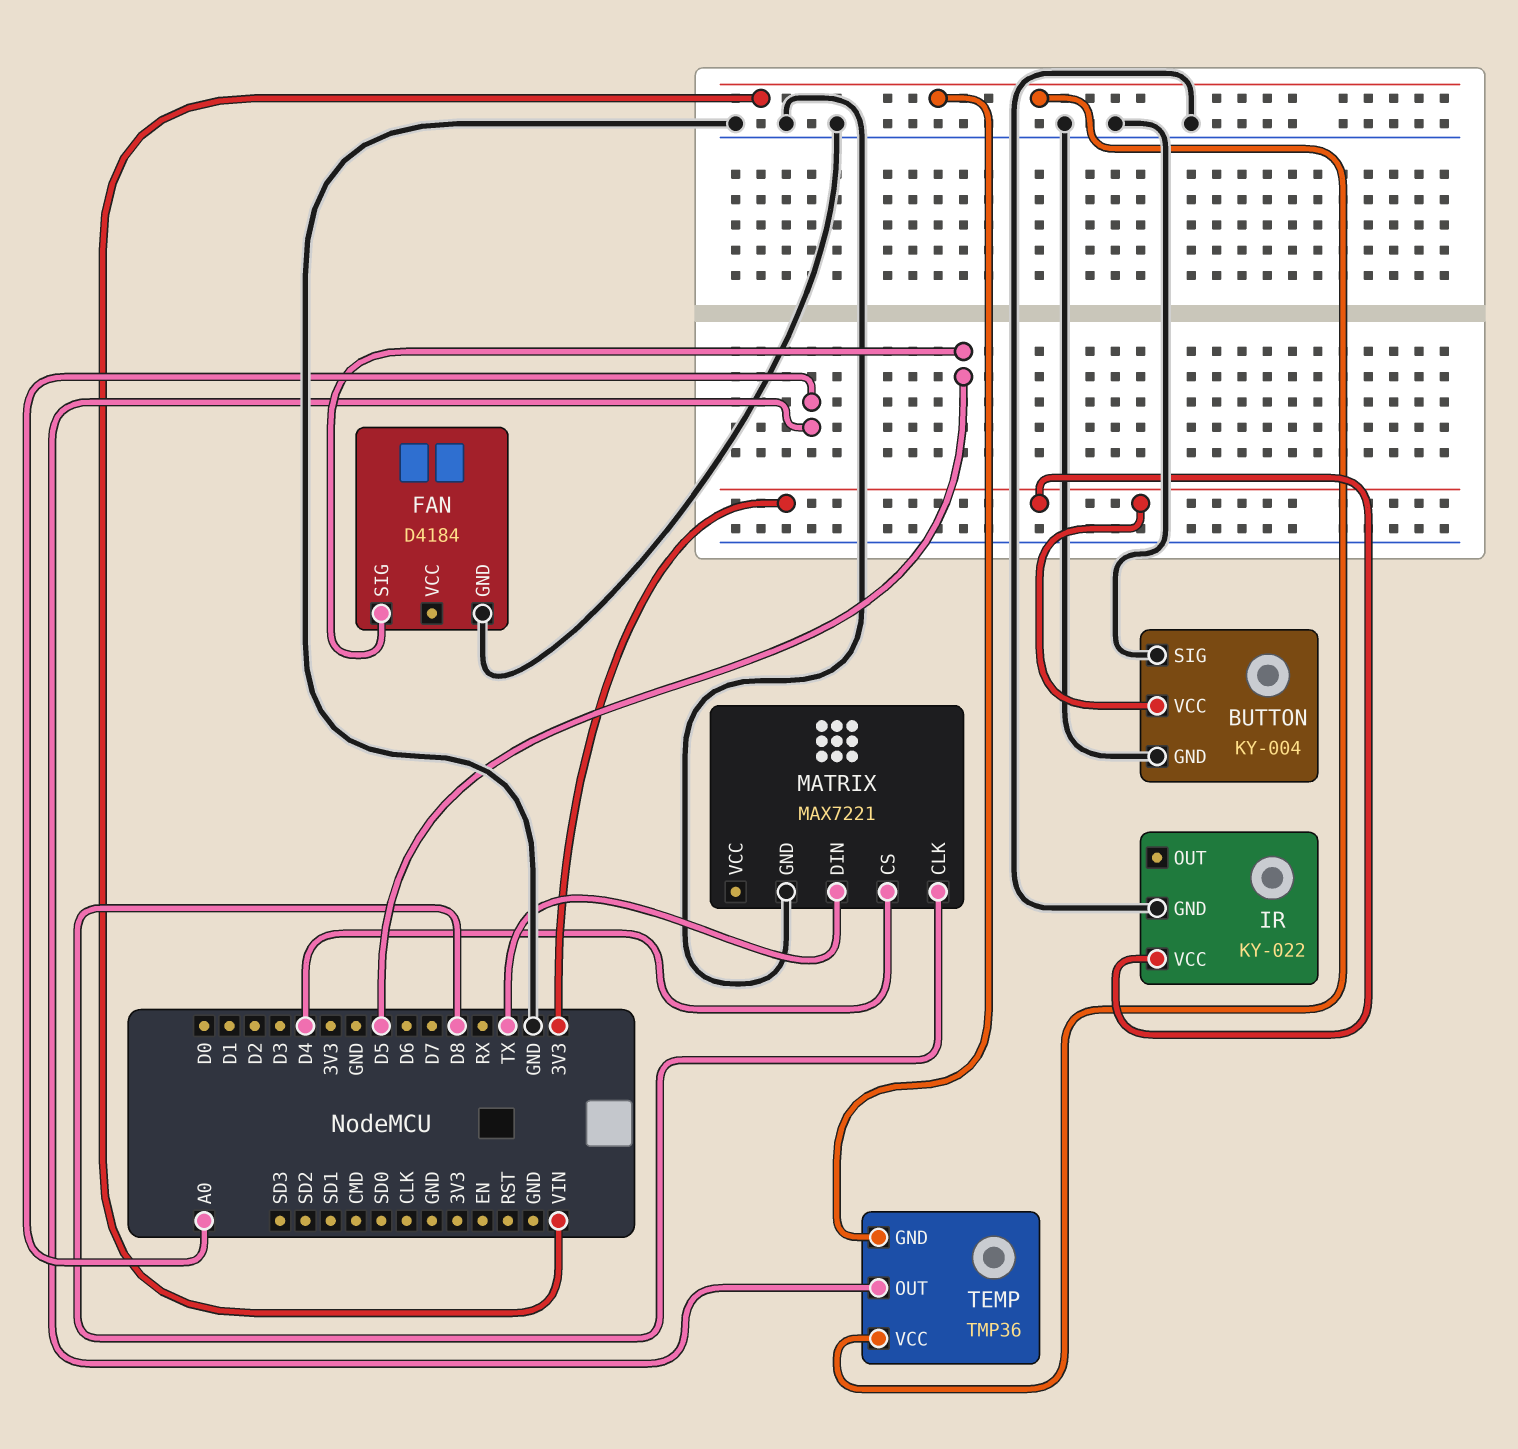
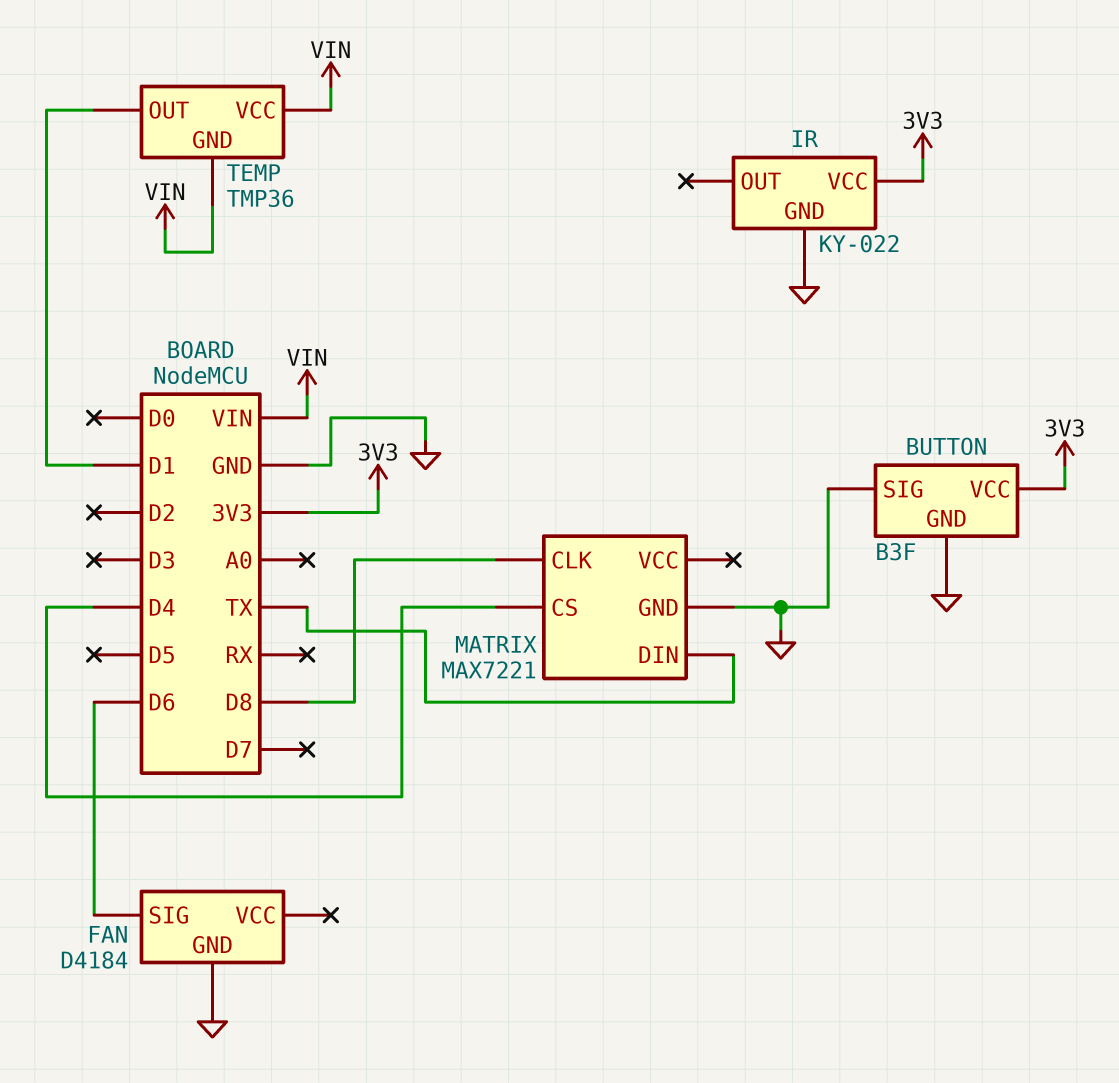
BUTTON: KY-004 -> B3F
FAN pin SIG: D5 -> D6
TEMP pin OUT: A0 -> D1

